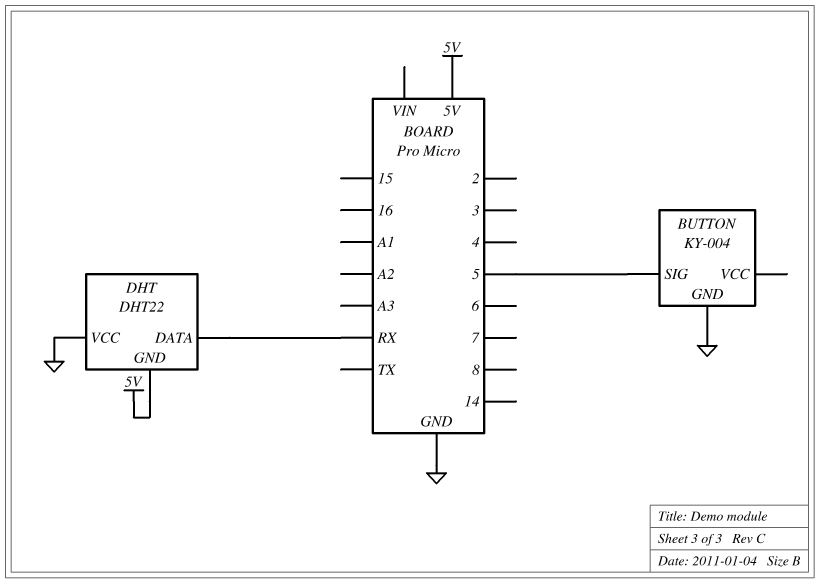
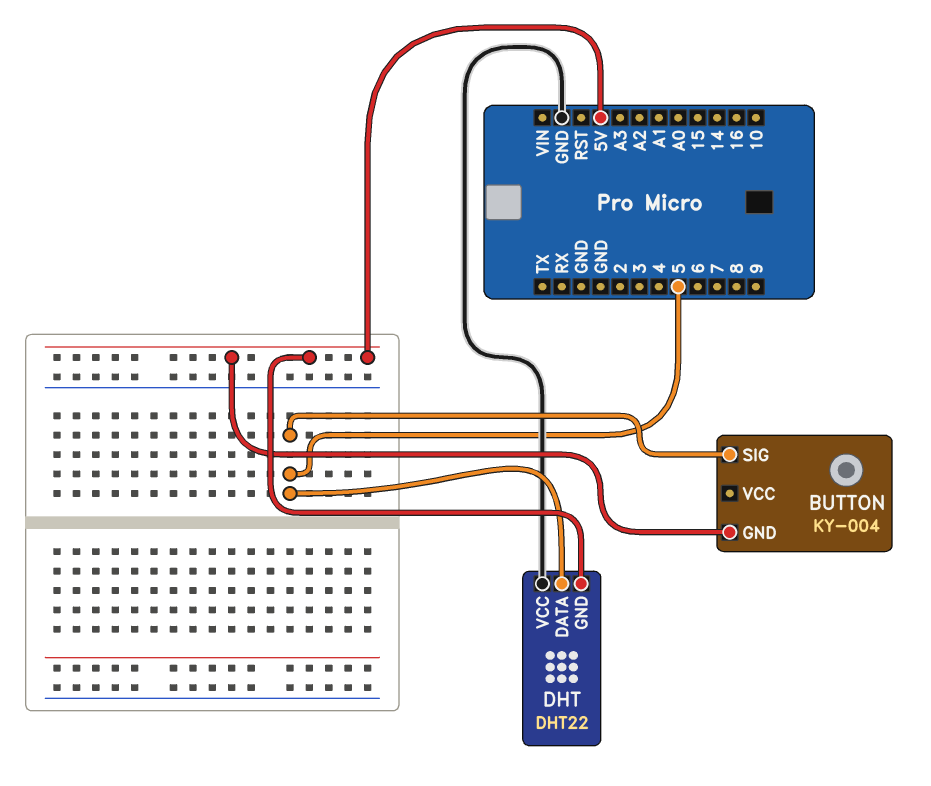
BUTTON pin GND: GND -> 5V
DHT pin DATA: RX -> 5

